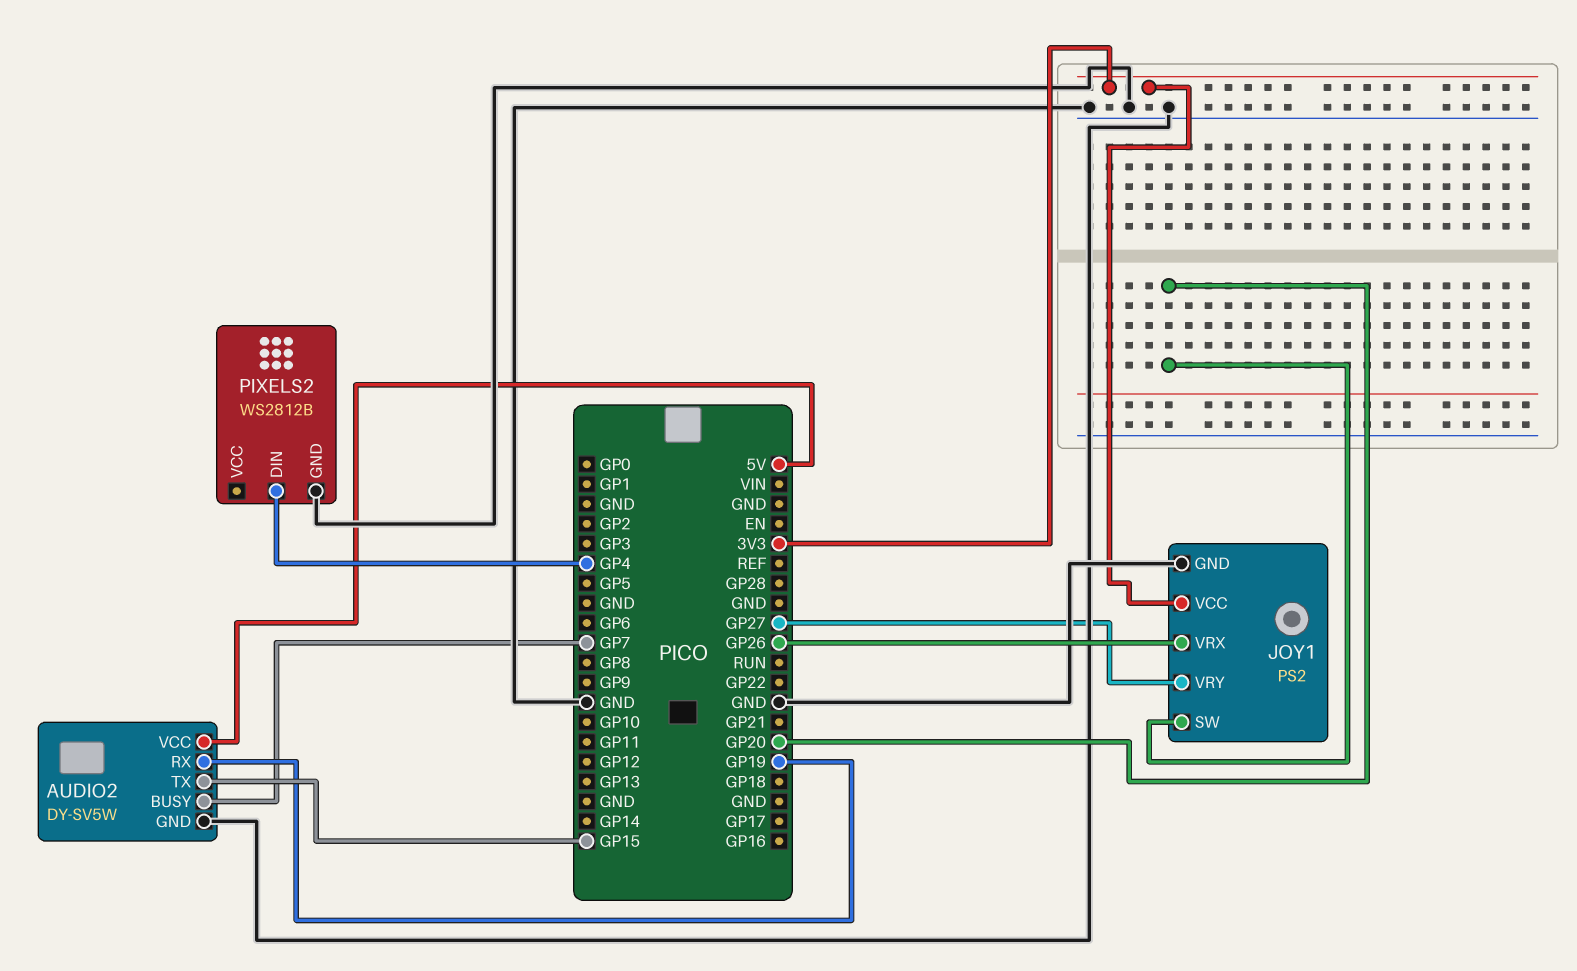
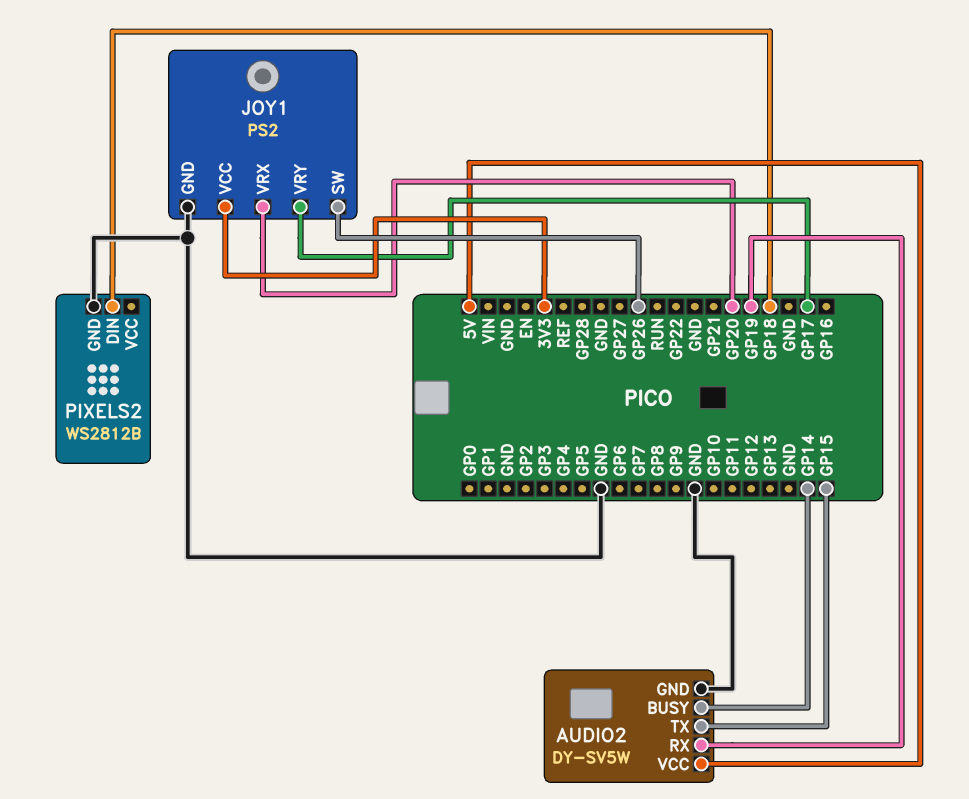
AUDIO2 pin BUSY: GP7 -> GP14
JOY1 pin SW: GP20 -> GP26
JOY1 pin VRX: GP26 -> GP20
JOY1 pin VRY: GP27 -> GP17
PIXELS2 pin DIN: GP4 -> GP18

